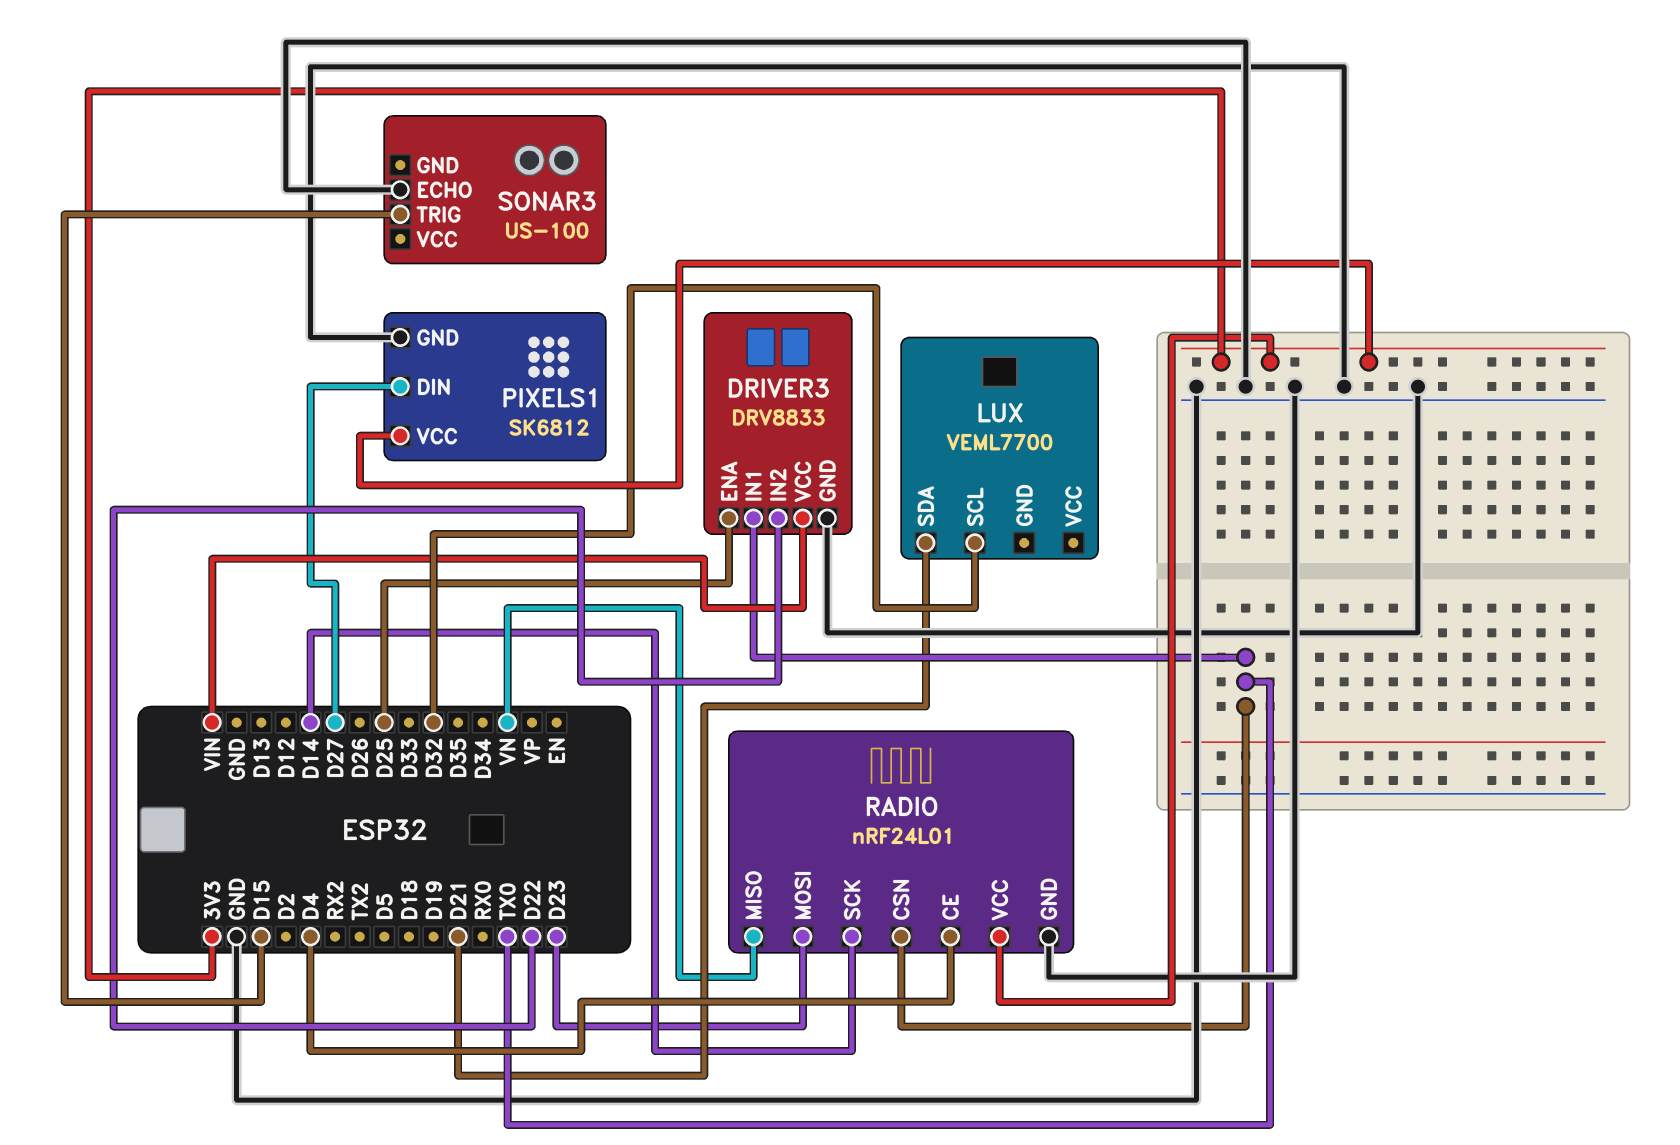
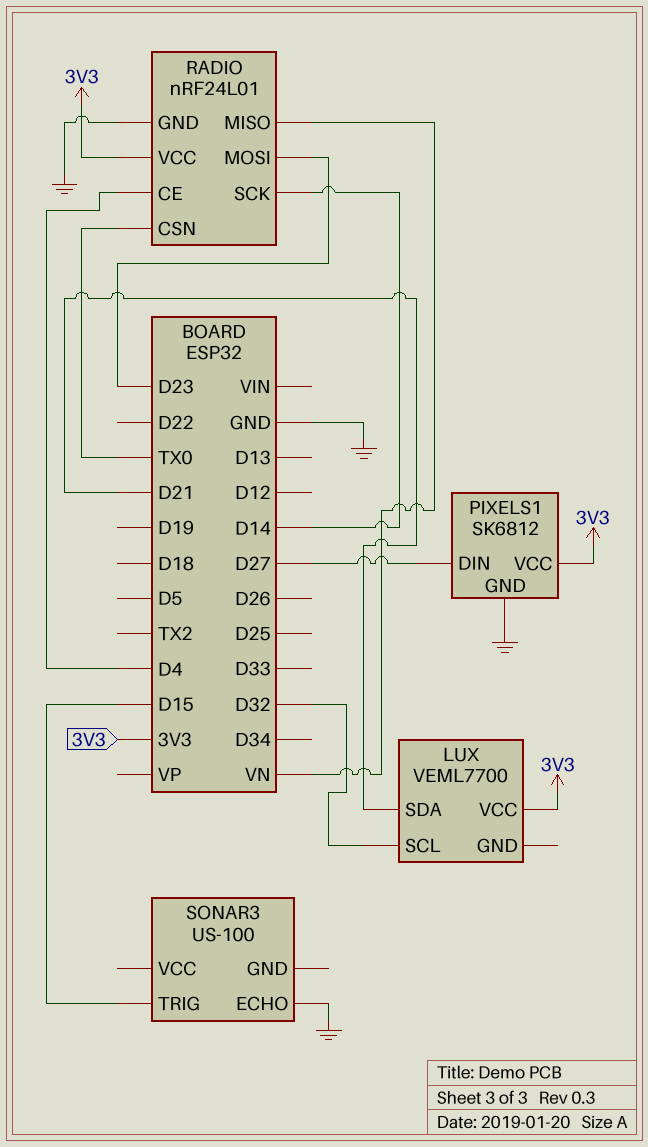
DRIVER3: DRV8833 -> none
DRIVER3 pin ENA: D25 -> none
DRIVER3 pin GND: GND -> none
DRIVER3 pin IN1: TX0 -> none
DRIVER3 pin IN2: D22 -> none
DRIVER3 pin VCC: VIN -> none
LUX pin VCC: none -> 3V3

